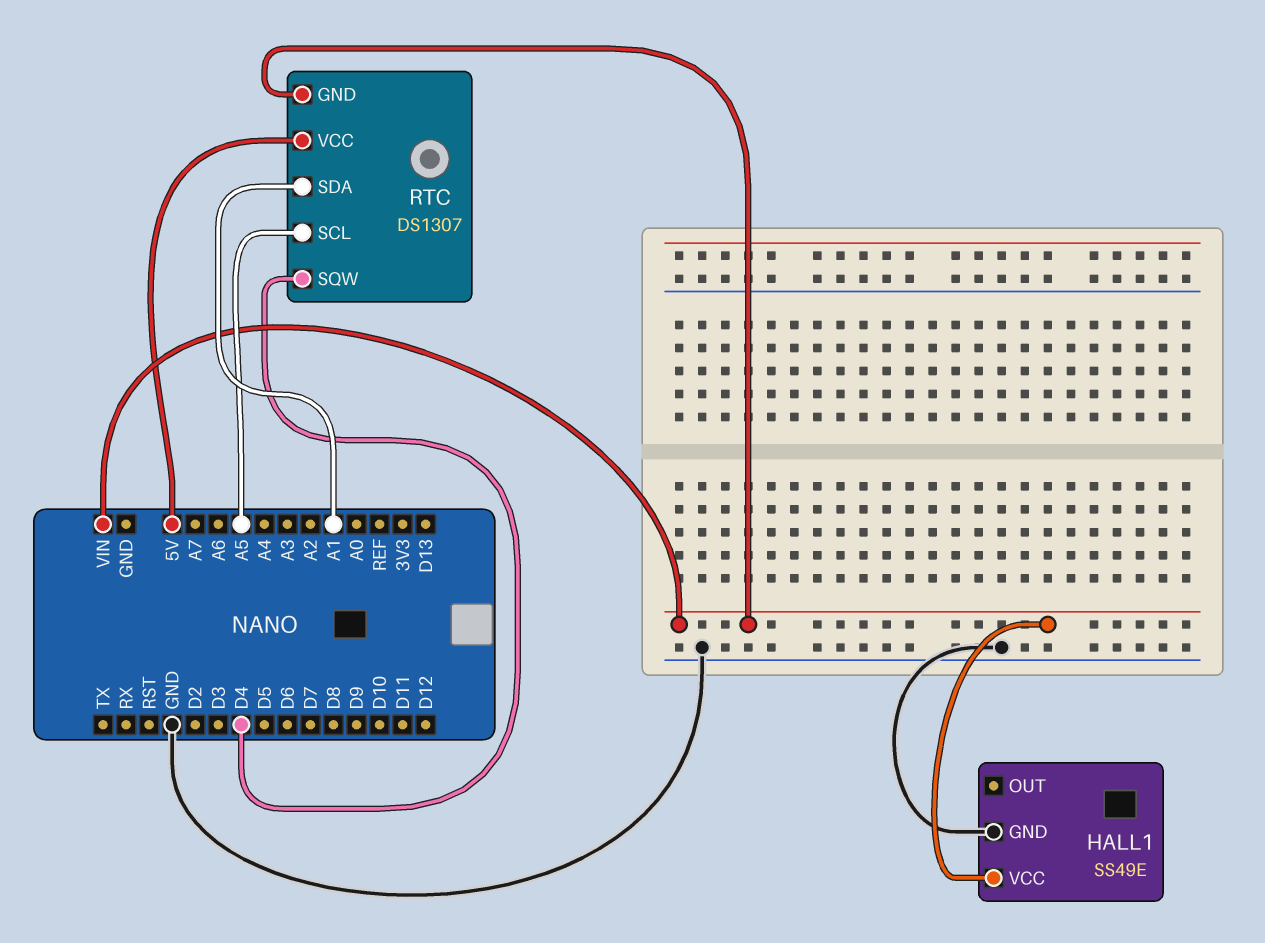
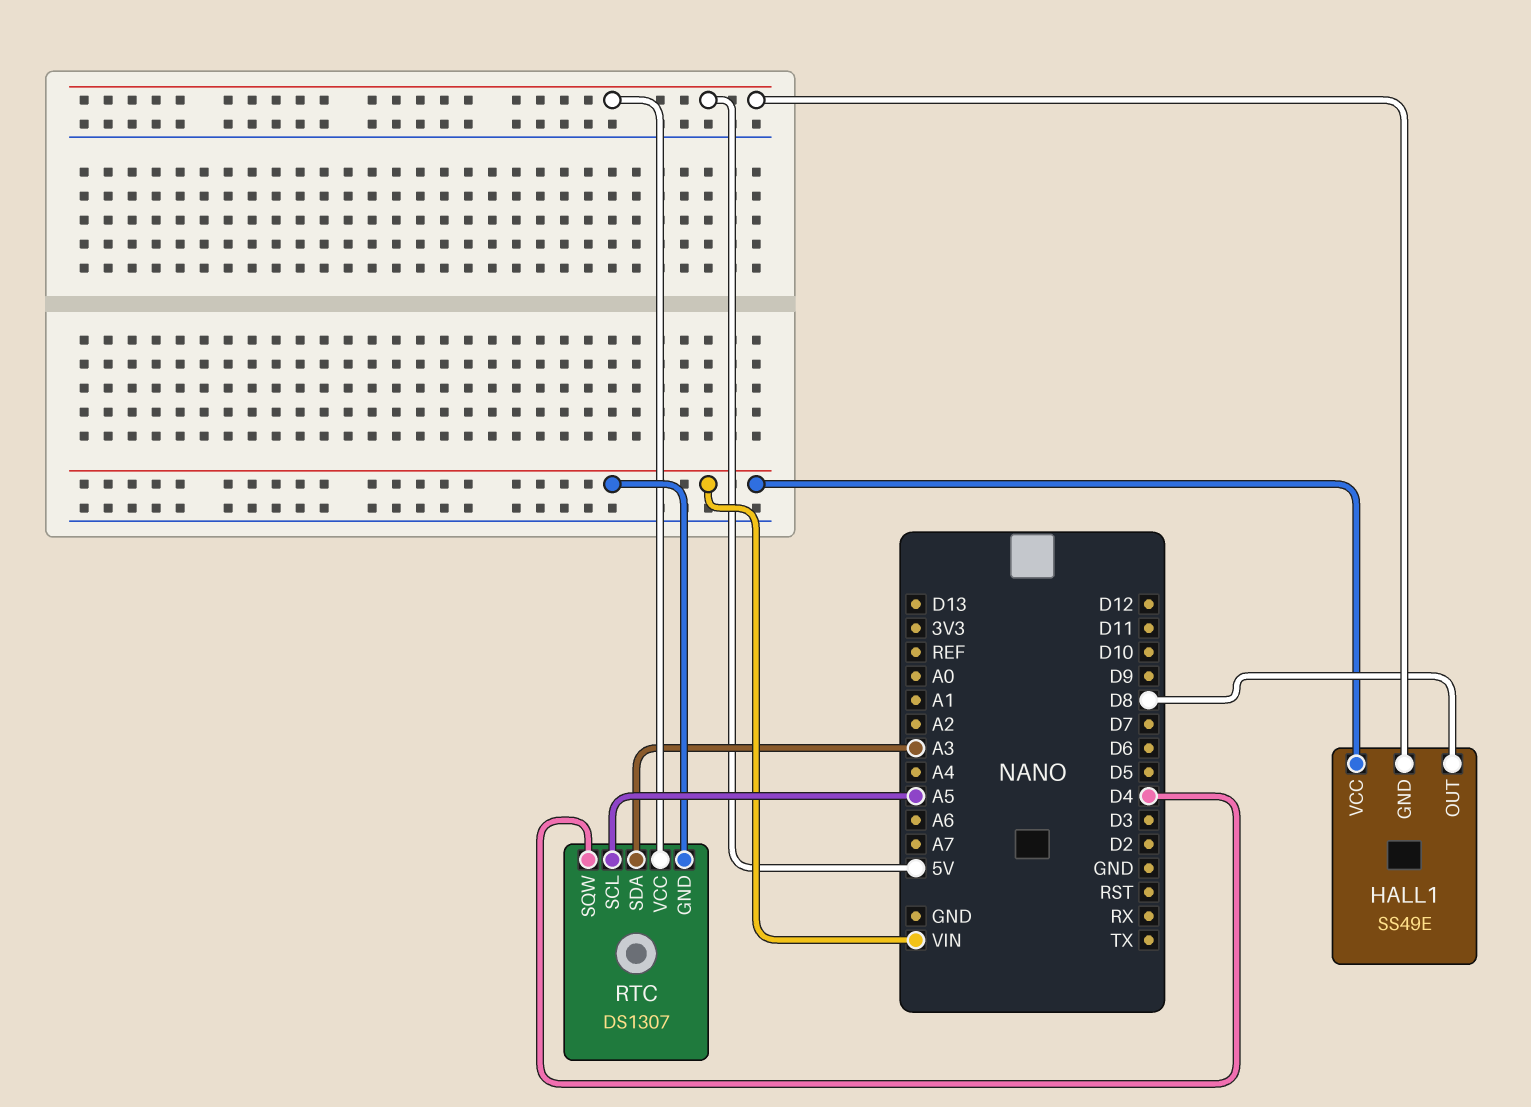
HALL1 pin GND: GND -> 5V
HALL1 pin OUT: none -> D8
RTC pin SDA: A1 -> A3

